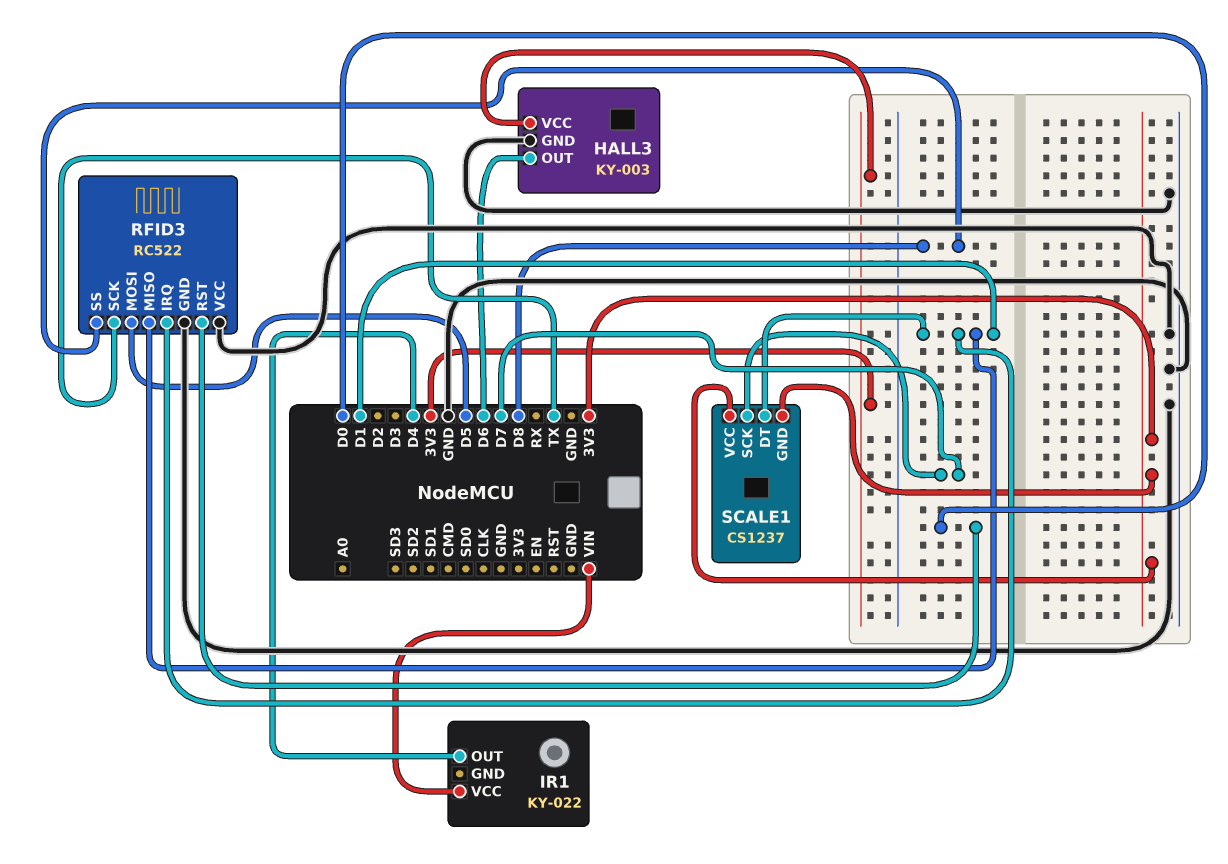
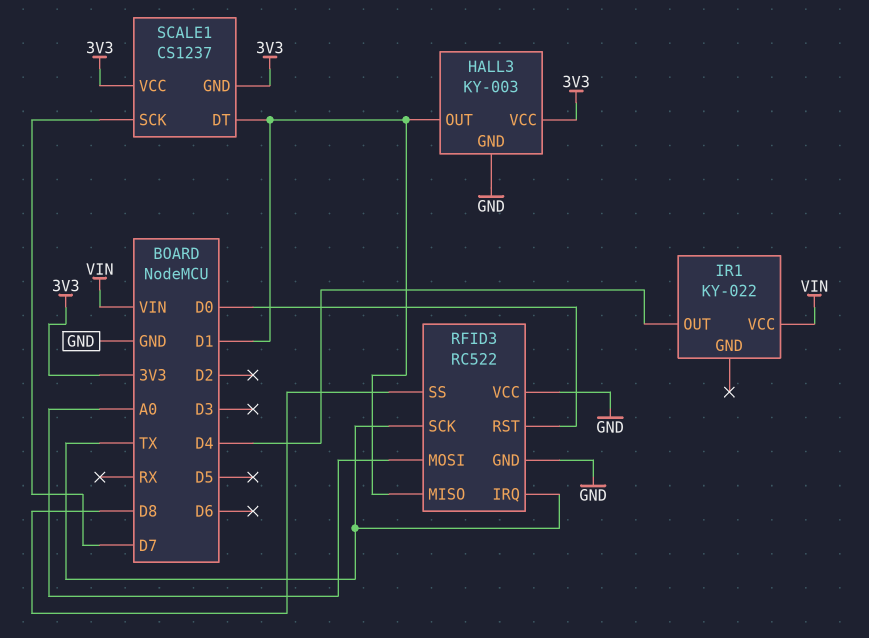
HALL3 pin OUT: D6 -> D1
RFID3 pin IRQ: D1 -> TX
RFID3 pin MOSI: D5 -> A0

